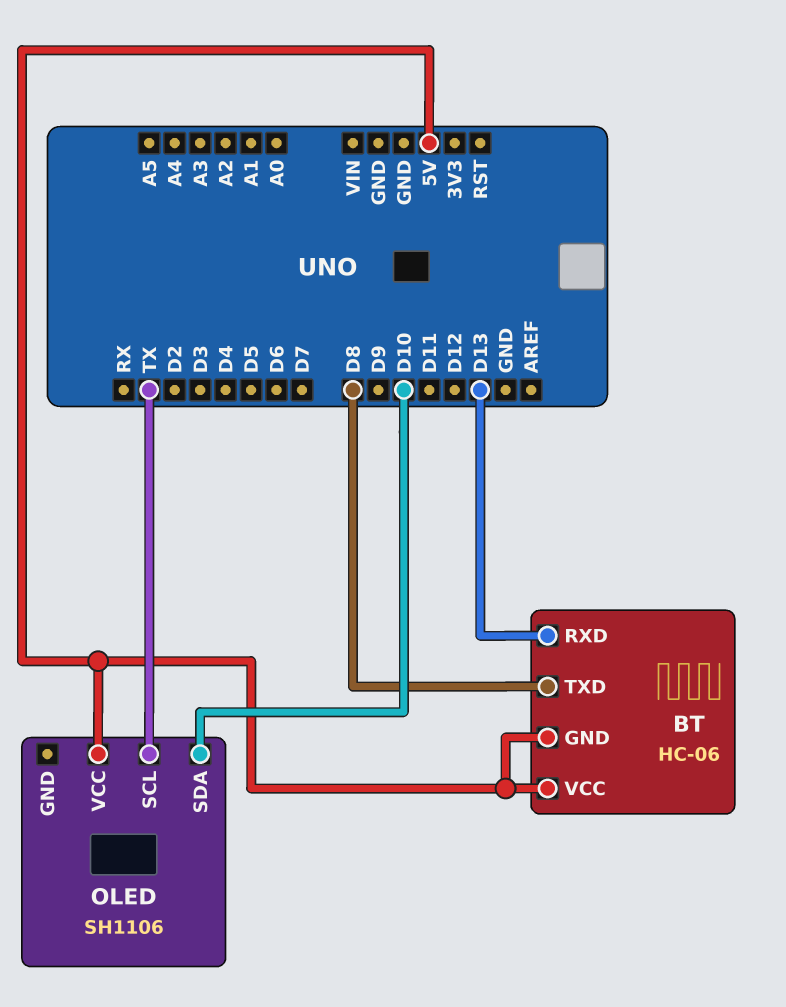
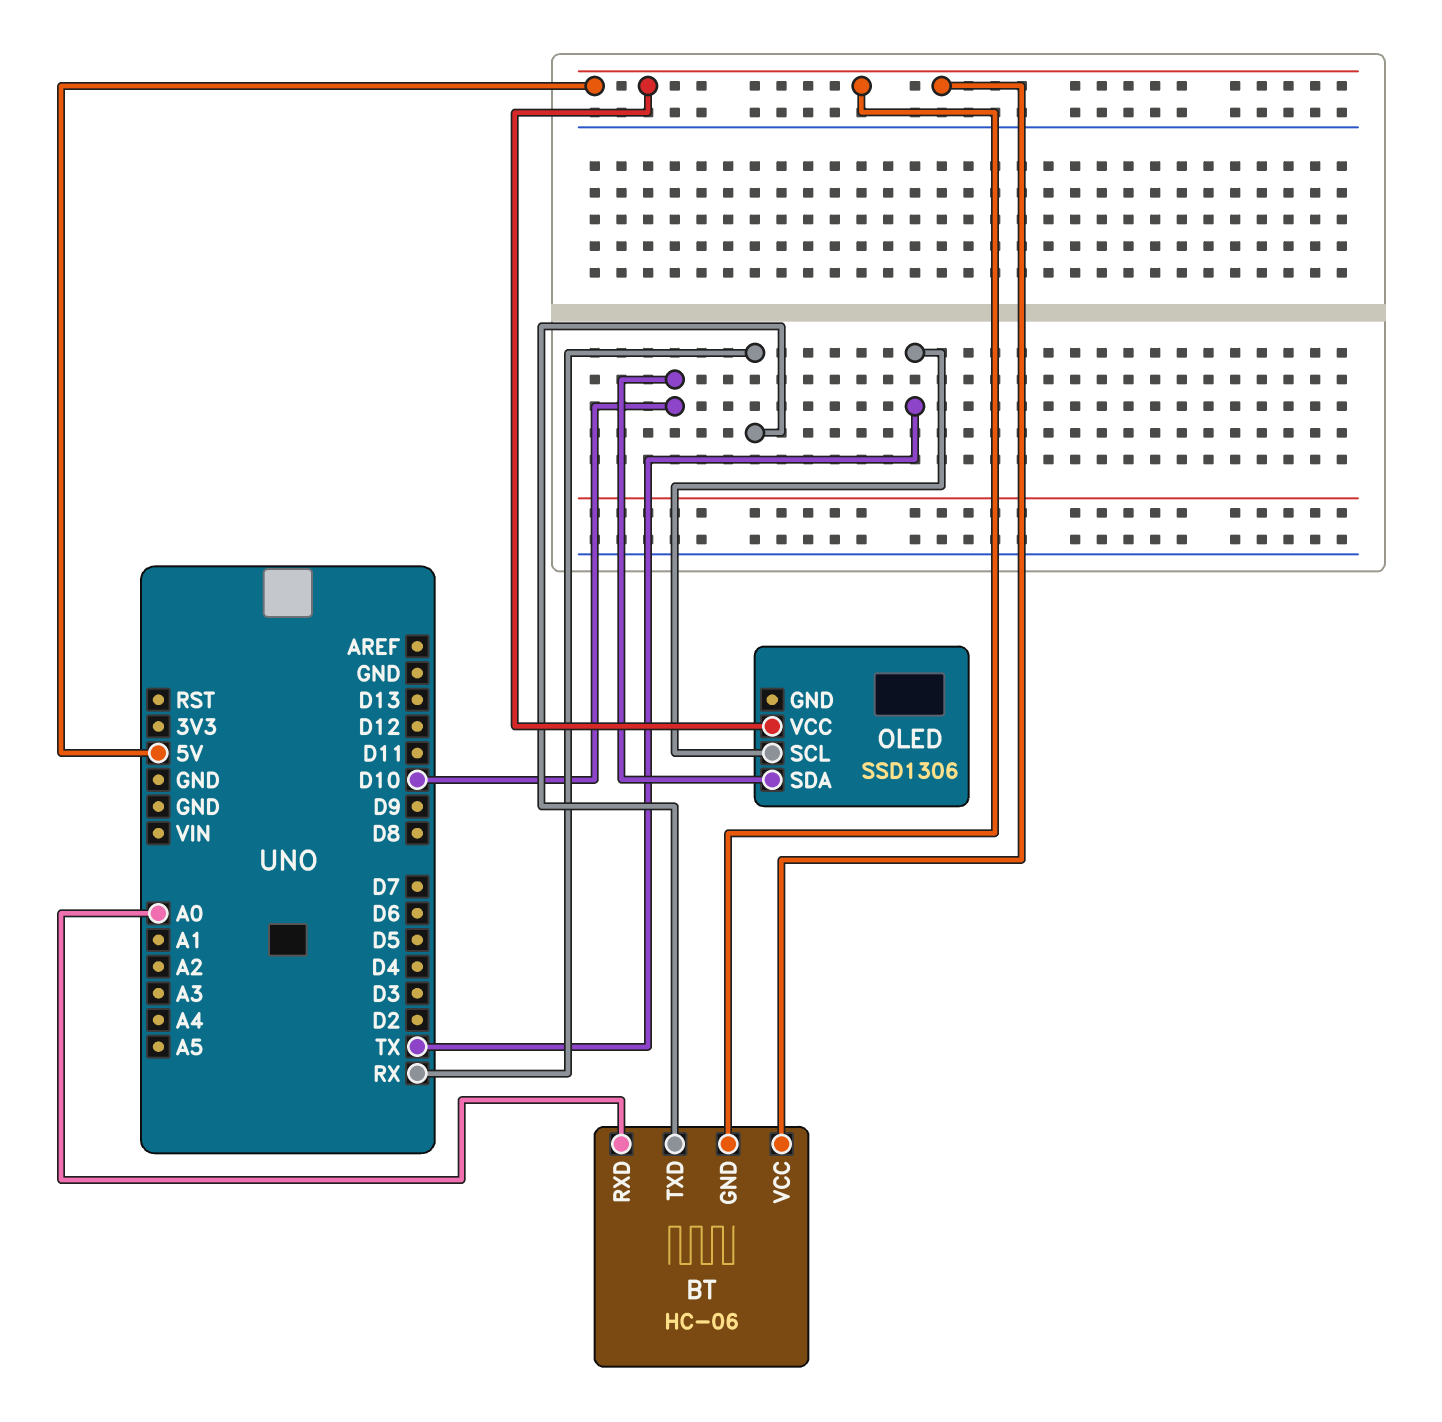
BT pin RXD: D13 -> A0
BT pin TXD: D8 -> RX
OLED: SH1106 -> SSD1306

